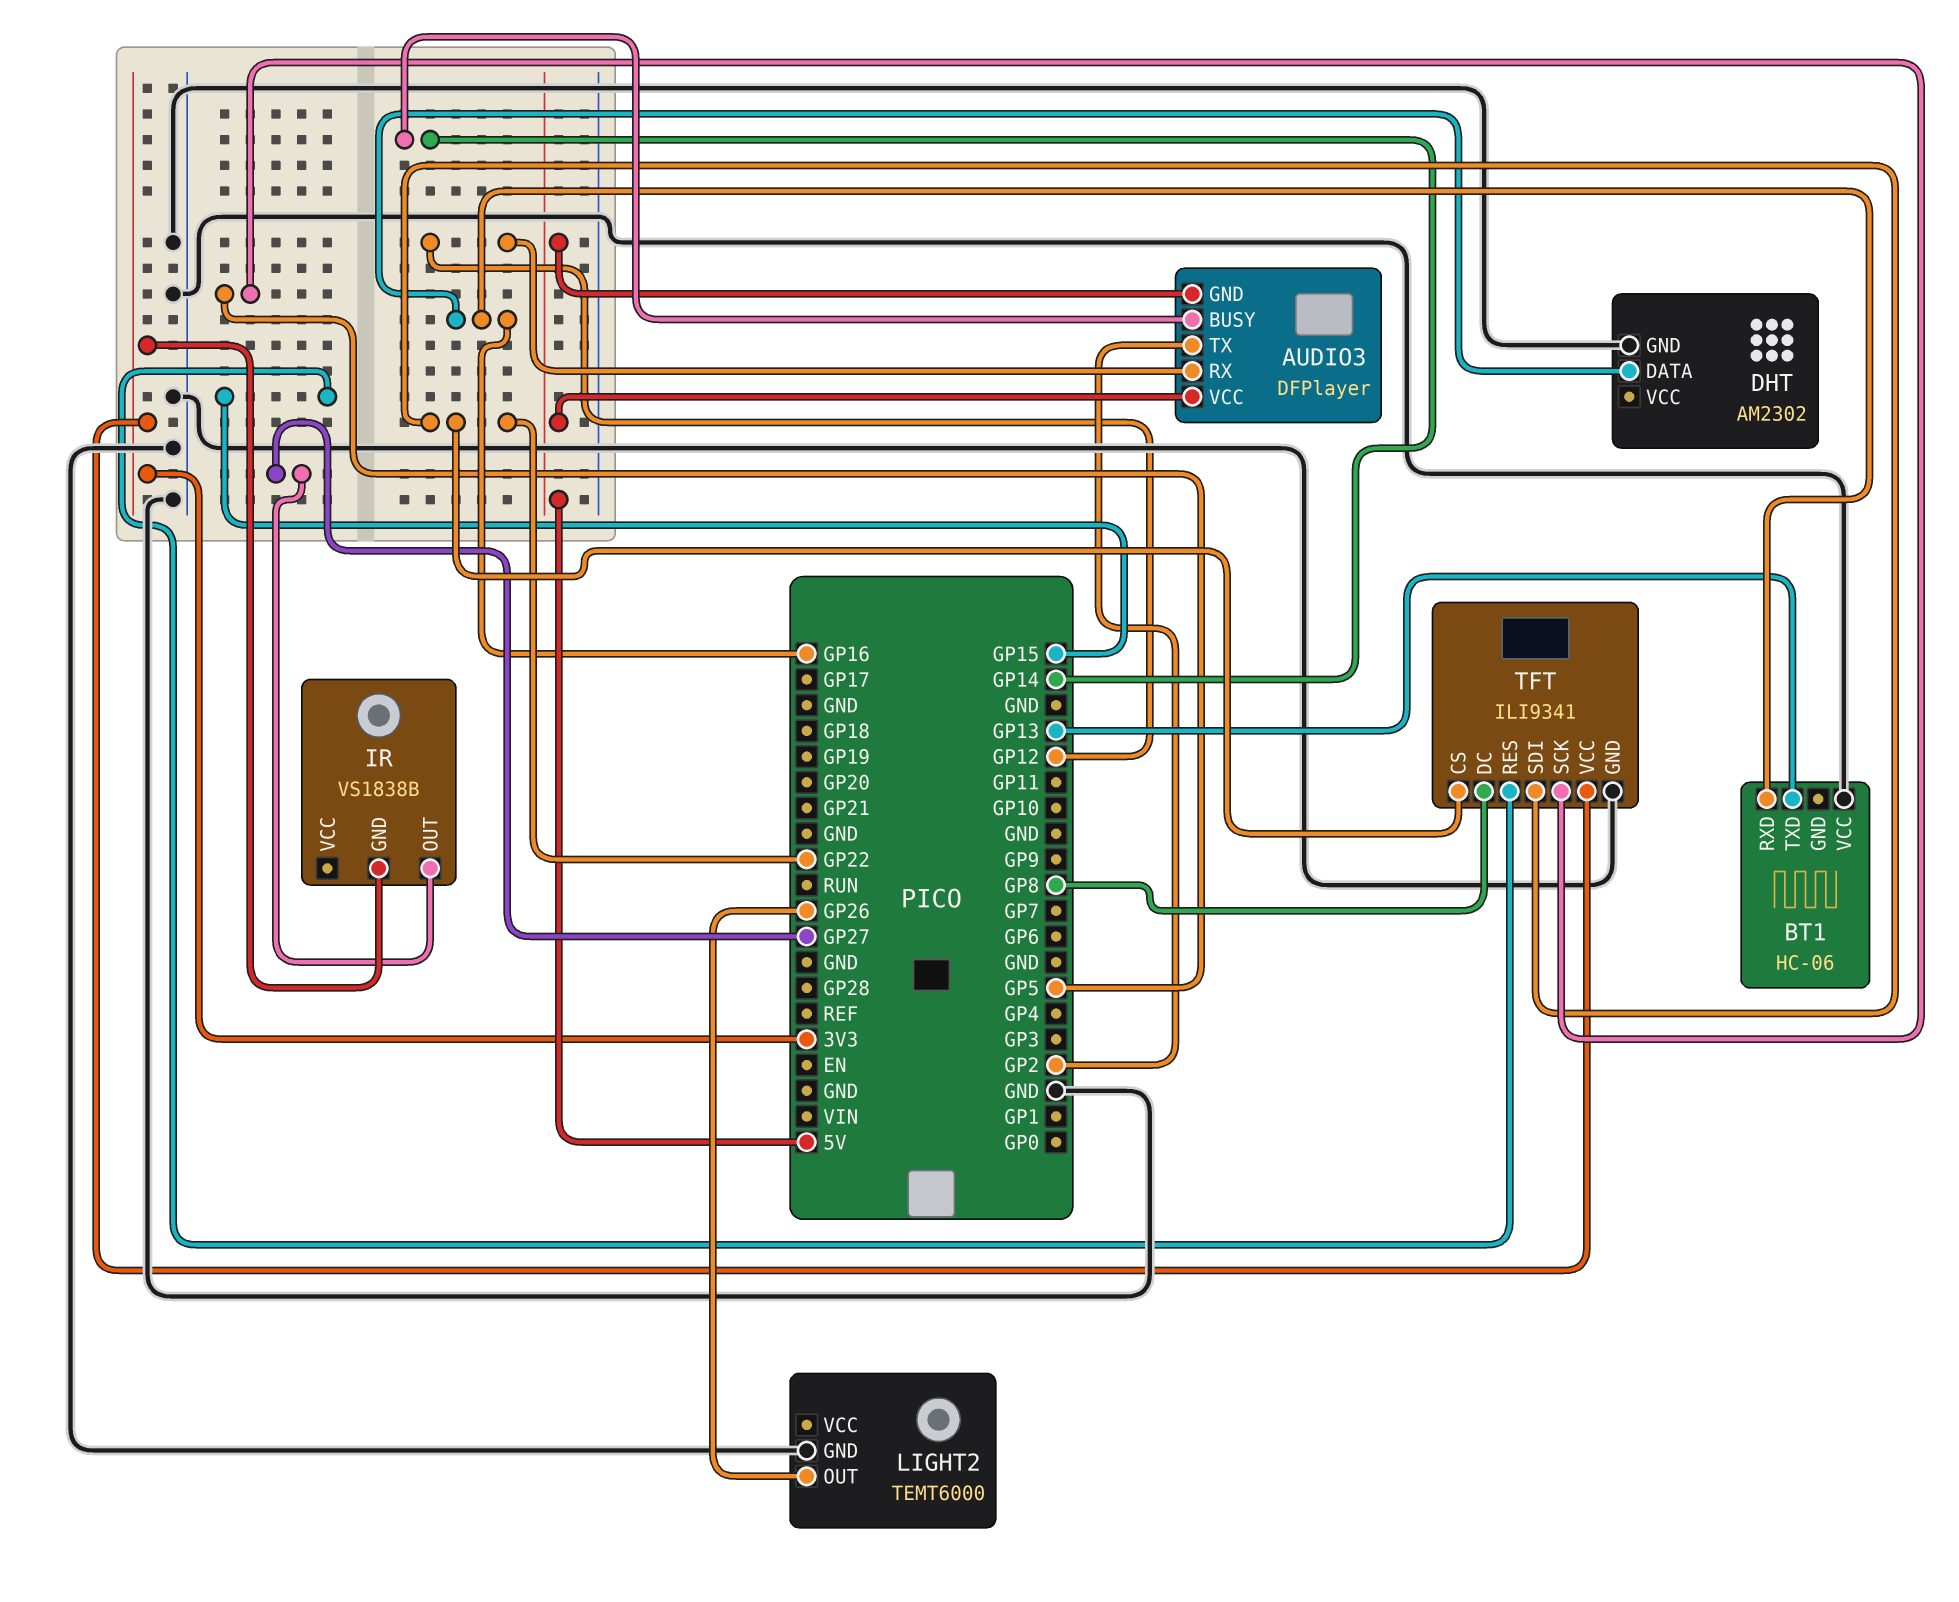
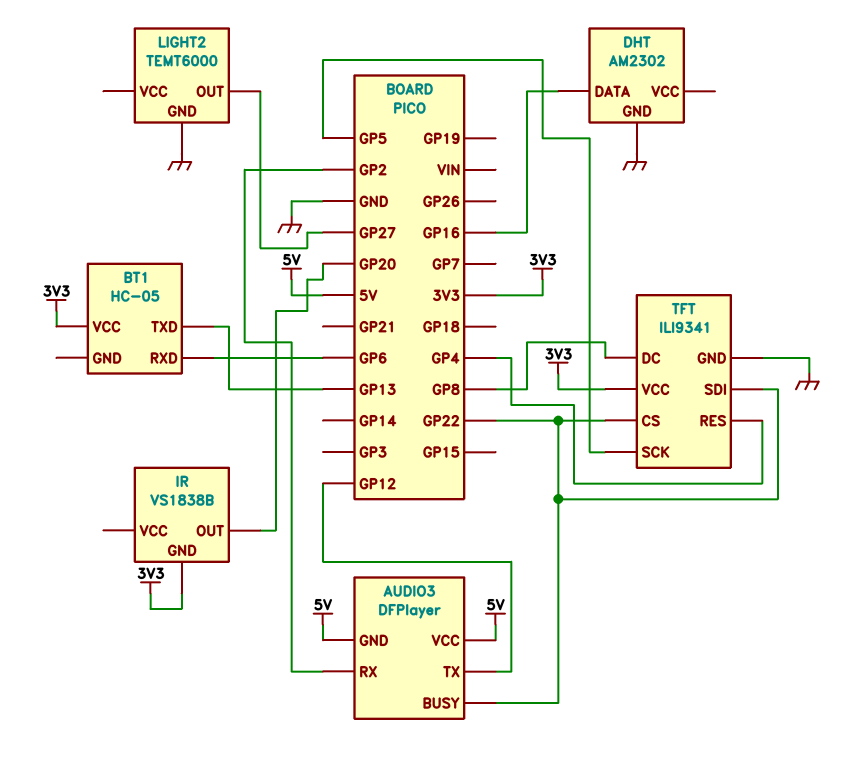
AUDIO3 pin BUSY: GP14 -> GP22
AUDIO3 pin RX: GP12 -> GP2
AUDIO3 pin TX: GP2 -> GP12
BT1: HC-06 -> HC-05
BT1 pin RXD: GP16 -> GP6
BT1 pin VCC: GND -> 3V3
IR pin OUT: GP27 -> GP20
LIGHT2 pin OUT: GP26 -> GP27
TFT pin RES: GP15 -> GP4

